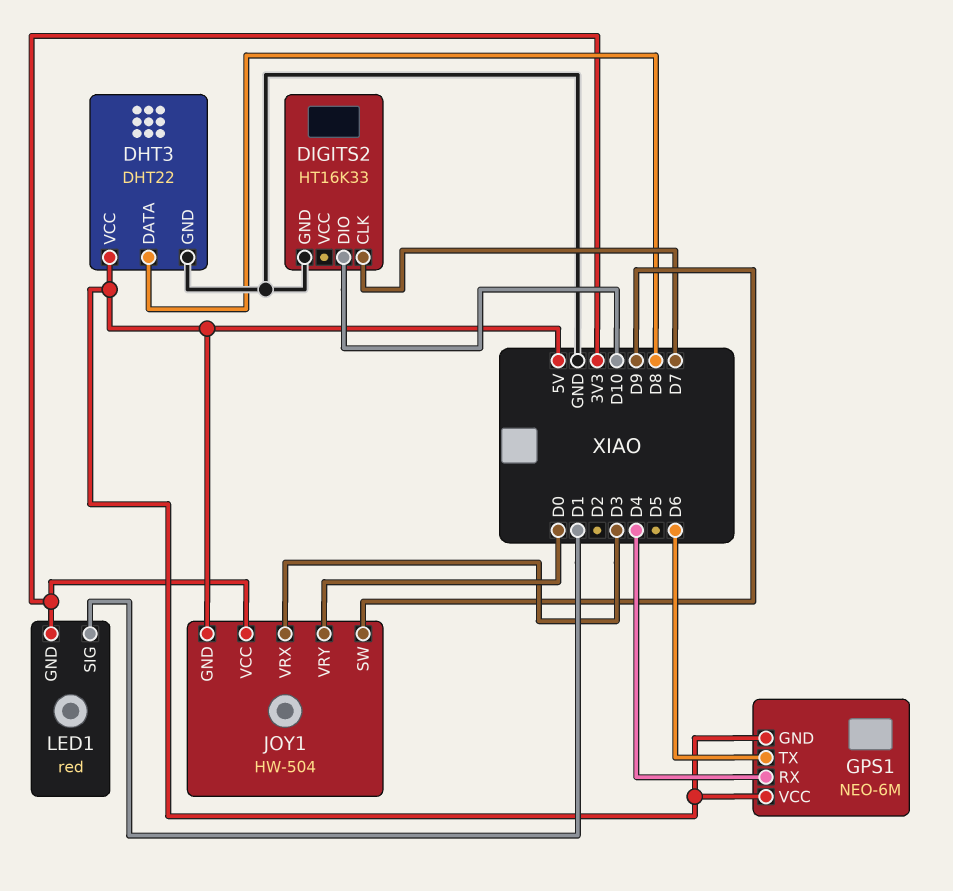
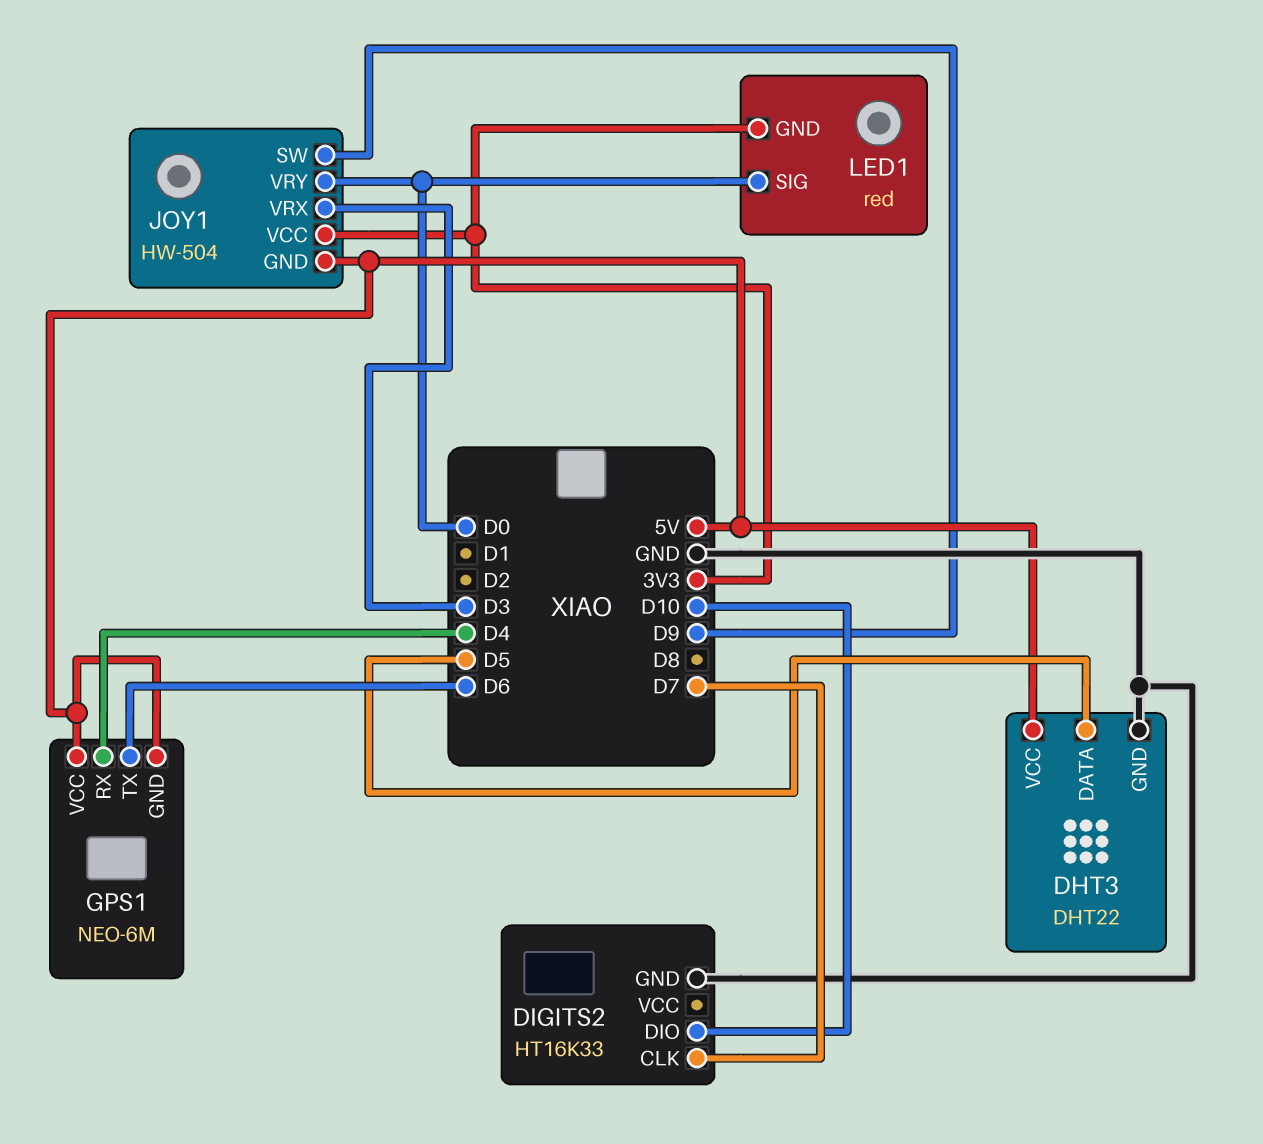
DHT3 pin DATA: D8 -> D5
LED1 pin SIG: D1 -> D0

